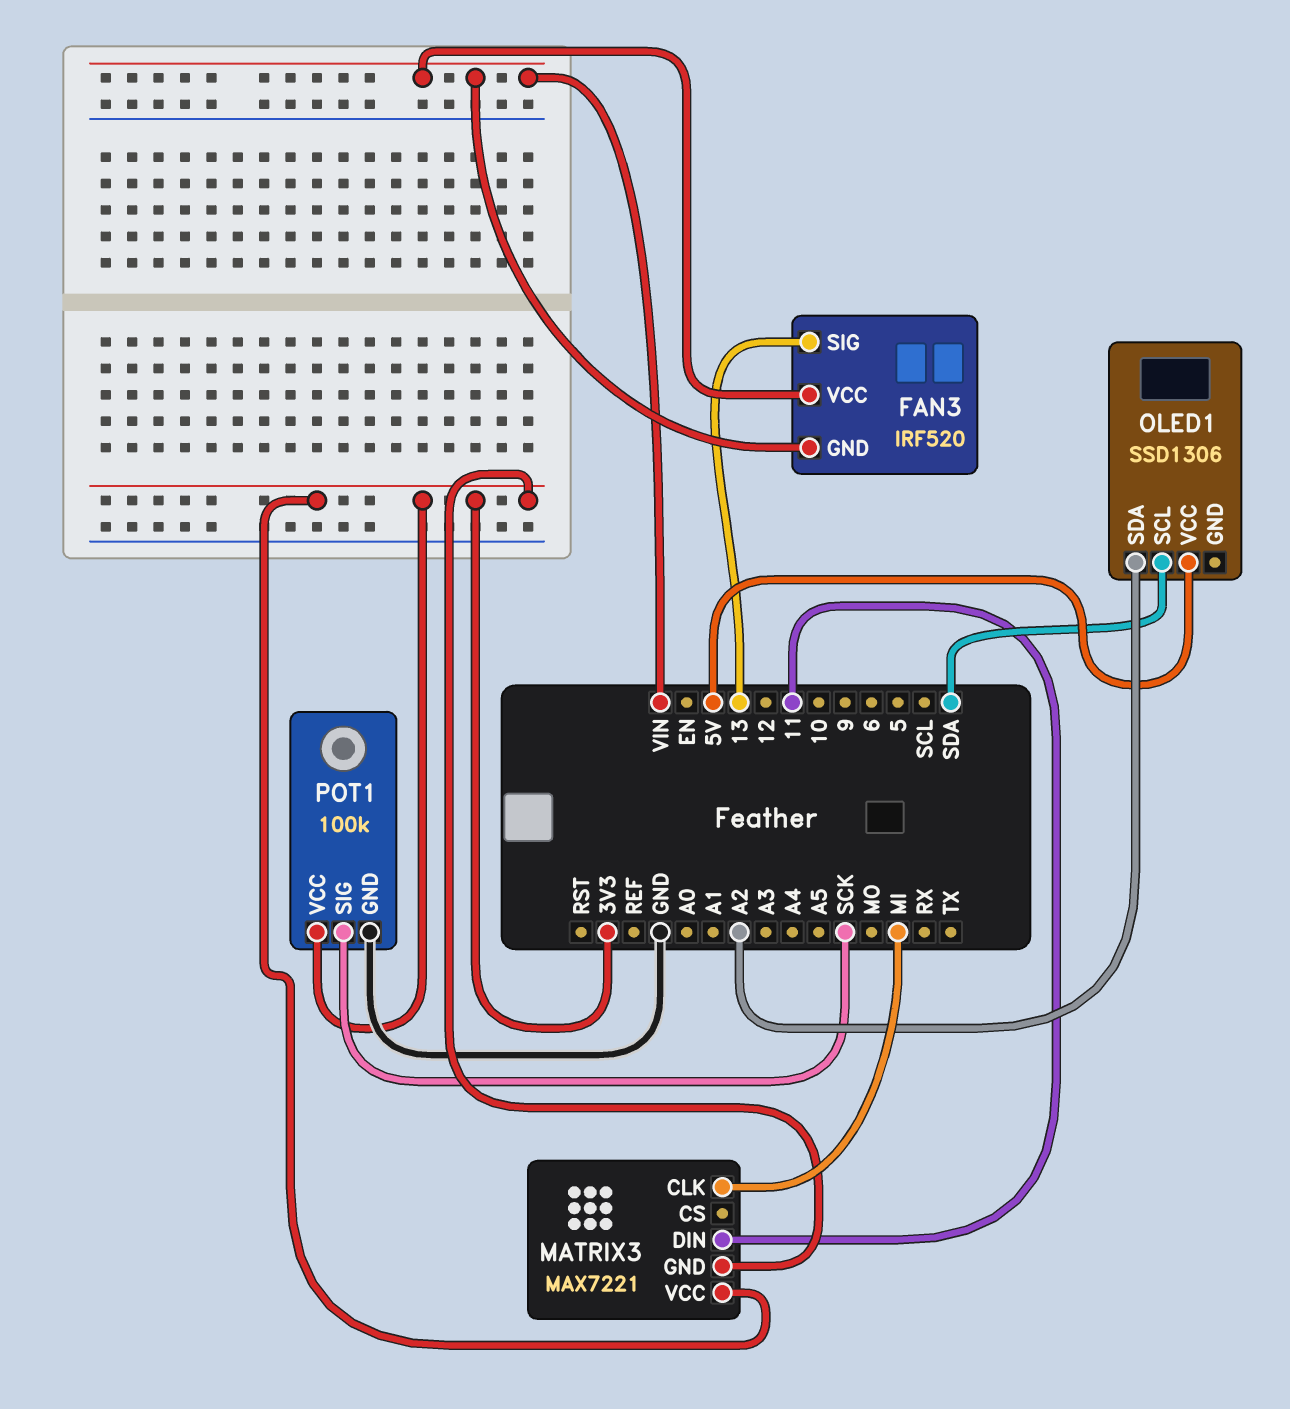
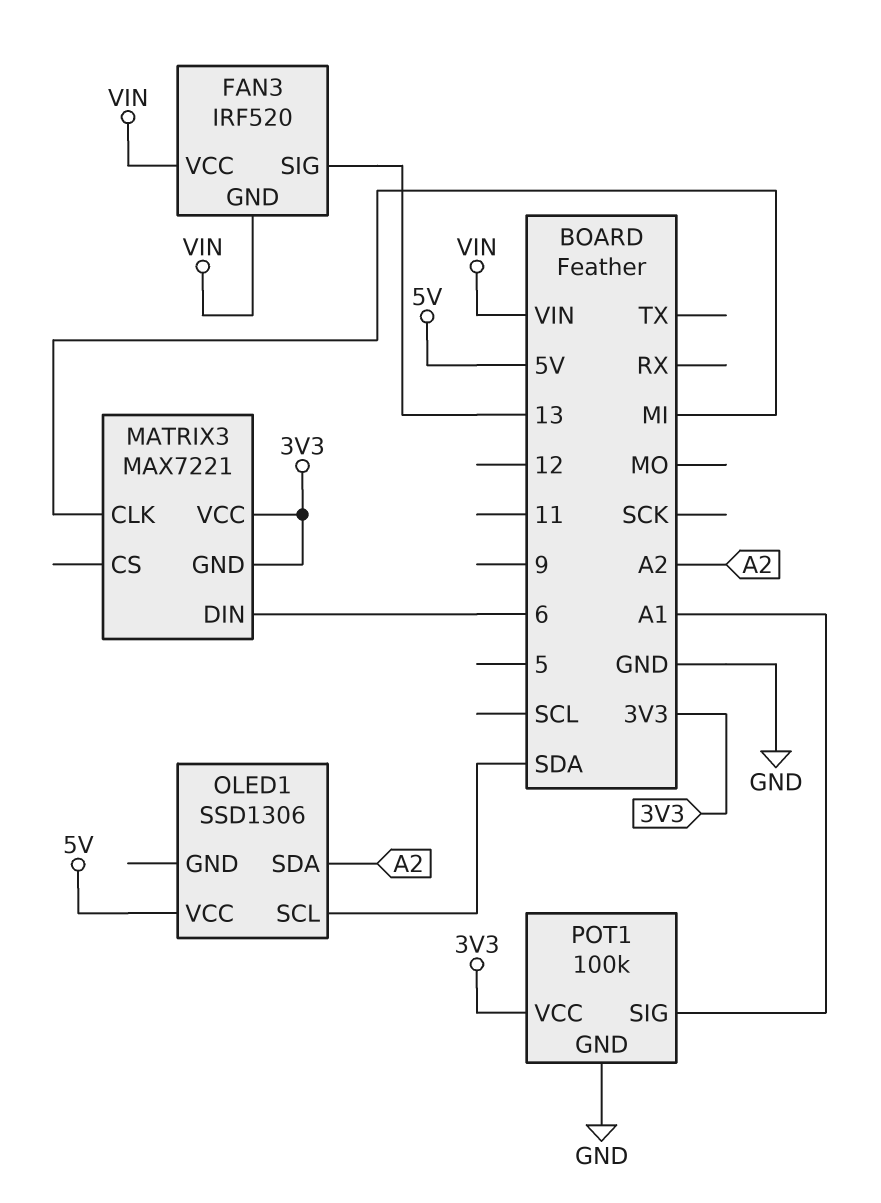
MATRIX3 pin DIN: 11 -> 6
POT1 pin SIG: SCK -> A1

